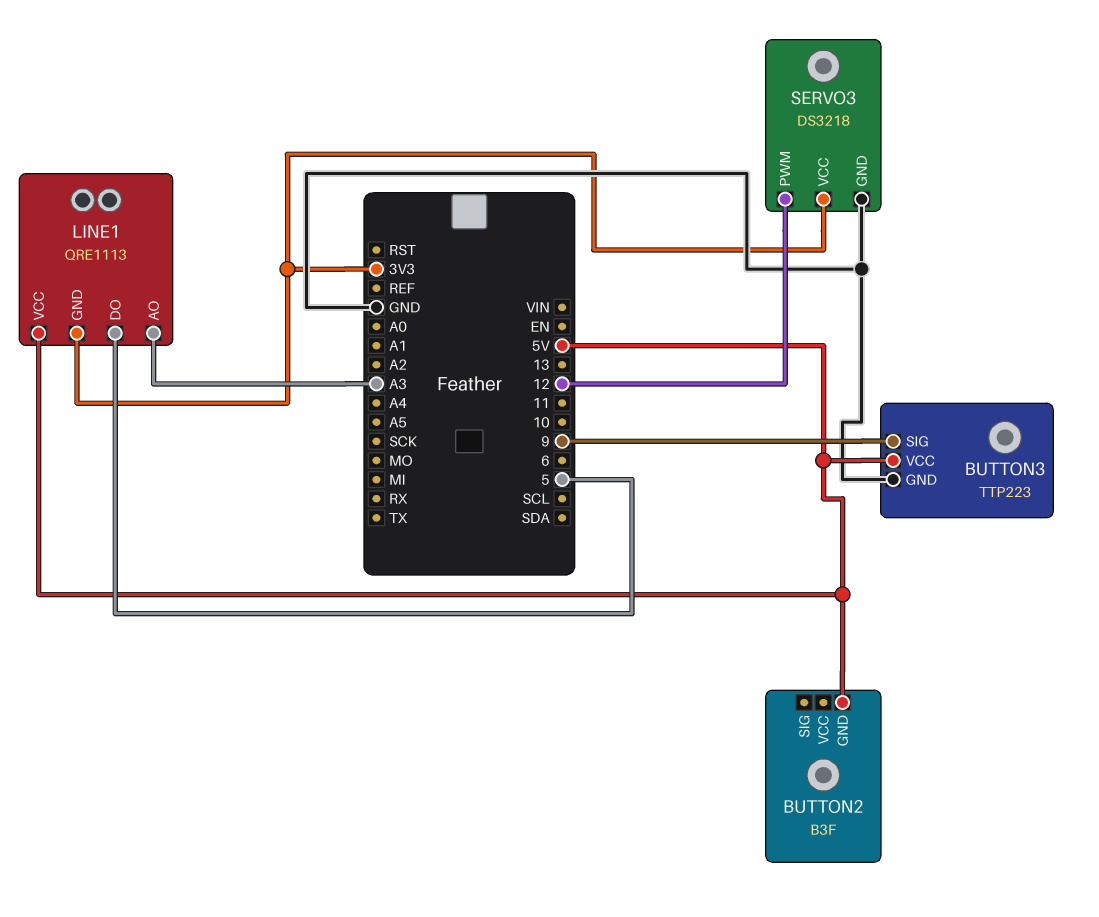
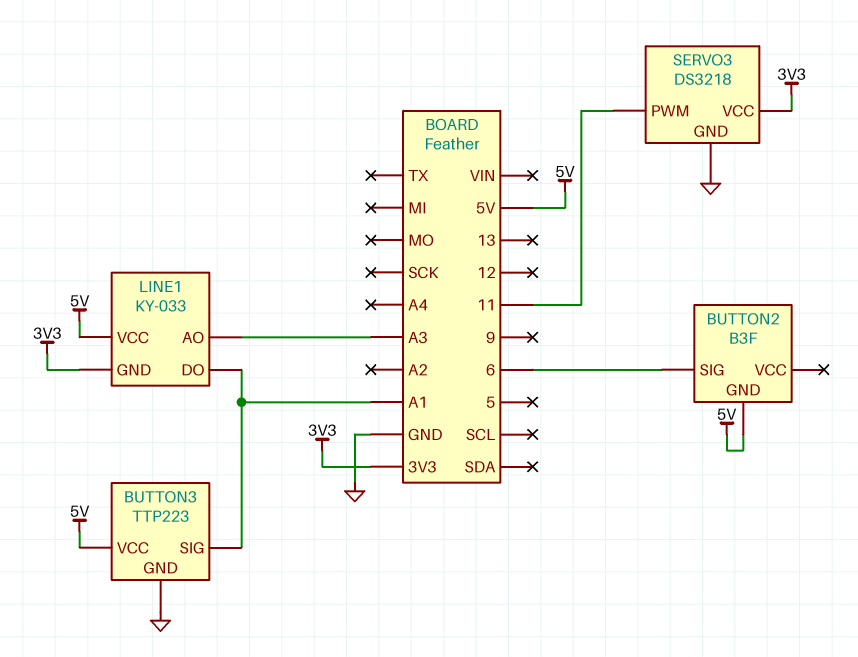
BUTTON2 pin SIG: none -> 6
BUTTON3 pin SIG: 9 -> A1
LINE1: QRE1113 -> KY-033
LINE1 pin DO: 5 -> A1
SERVO3 pin PWM: 12 -> 11

